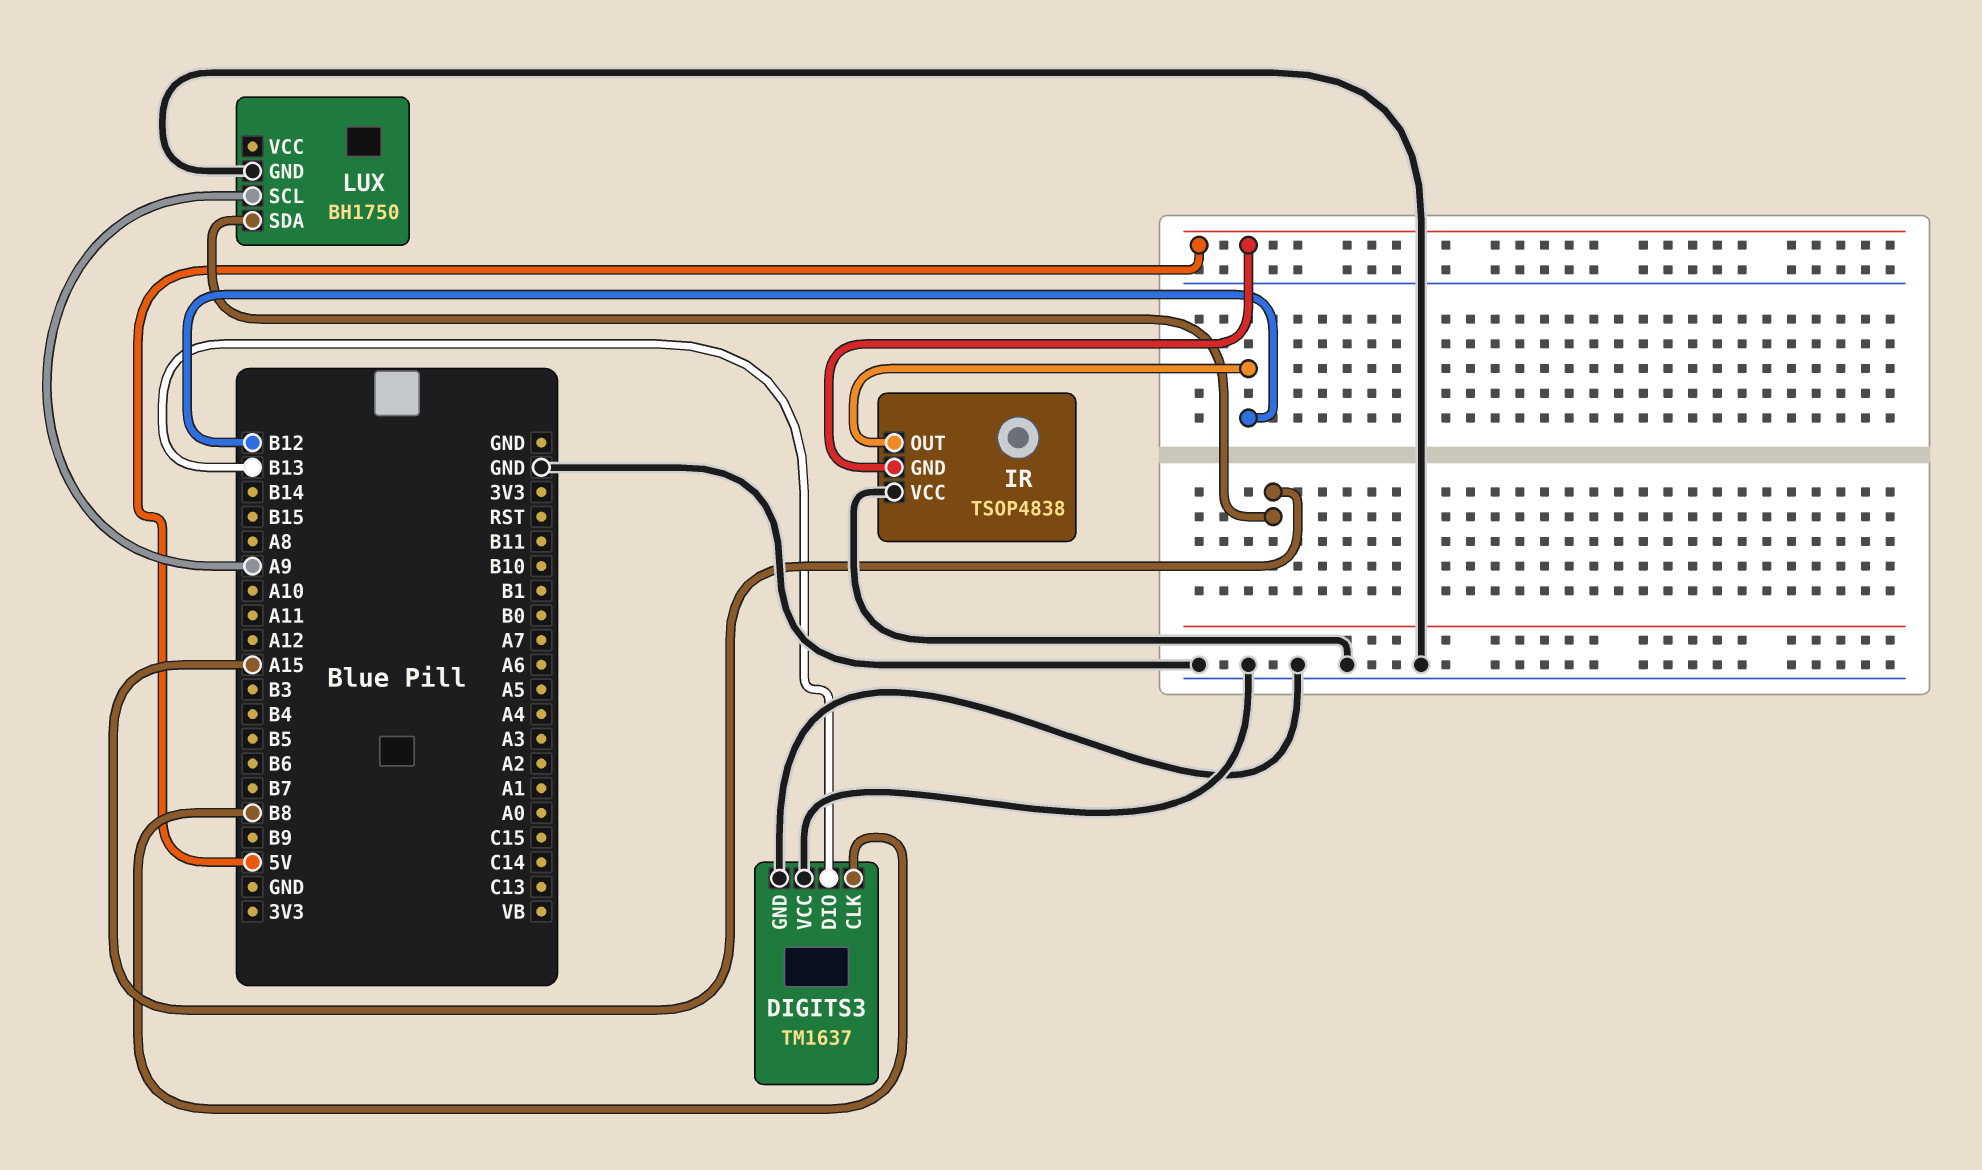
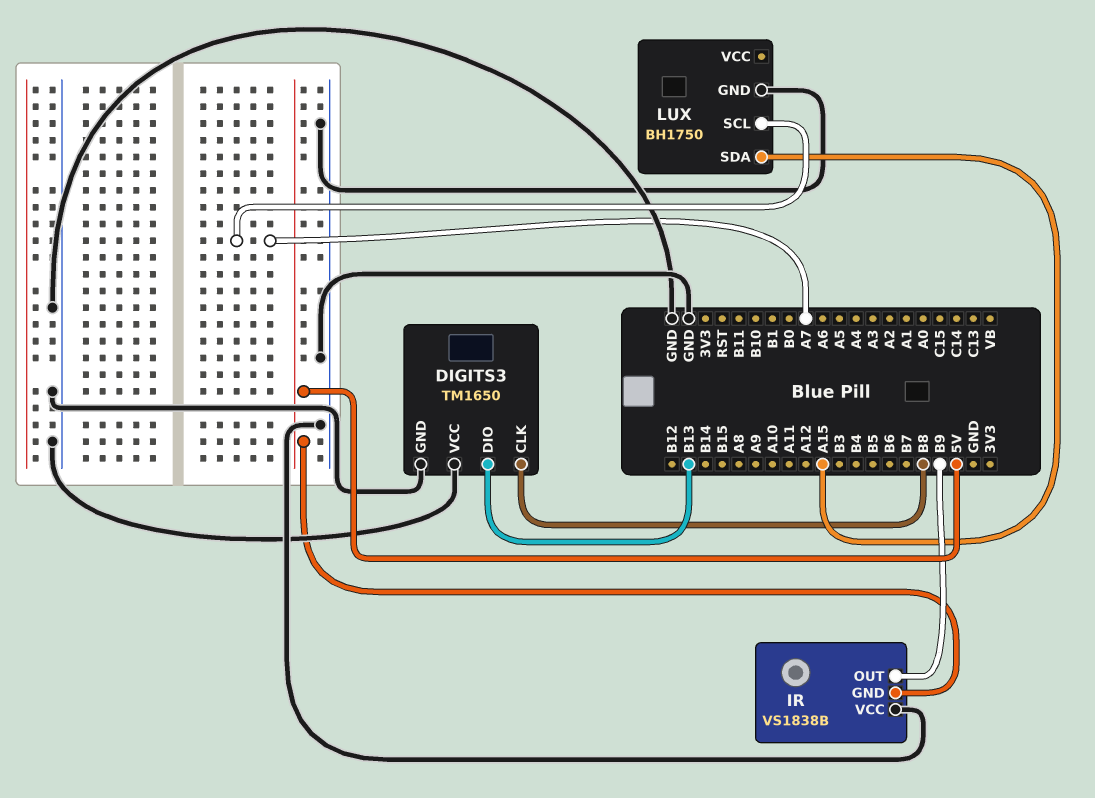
DIGITS3: TM1637 -> TM1650
IR: TSOP4838 -> VS1838B
IR pin OUT: B12 -> B9
LUX pin SCL: A9 -> A7

